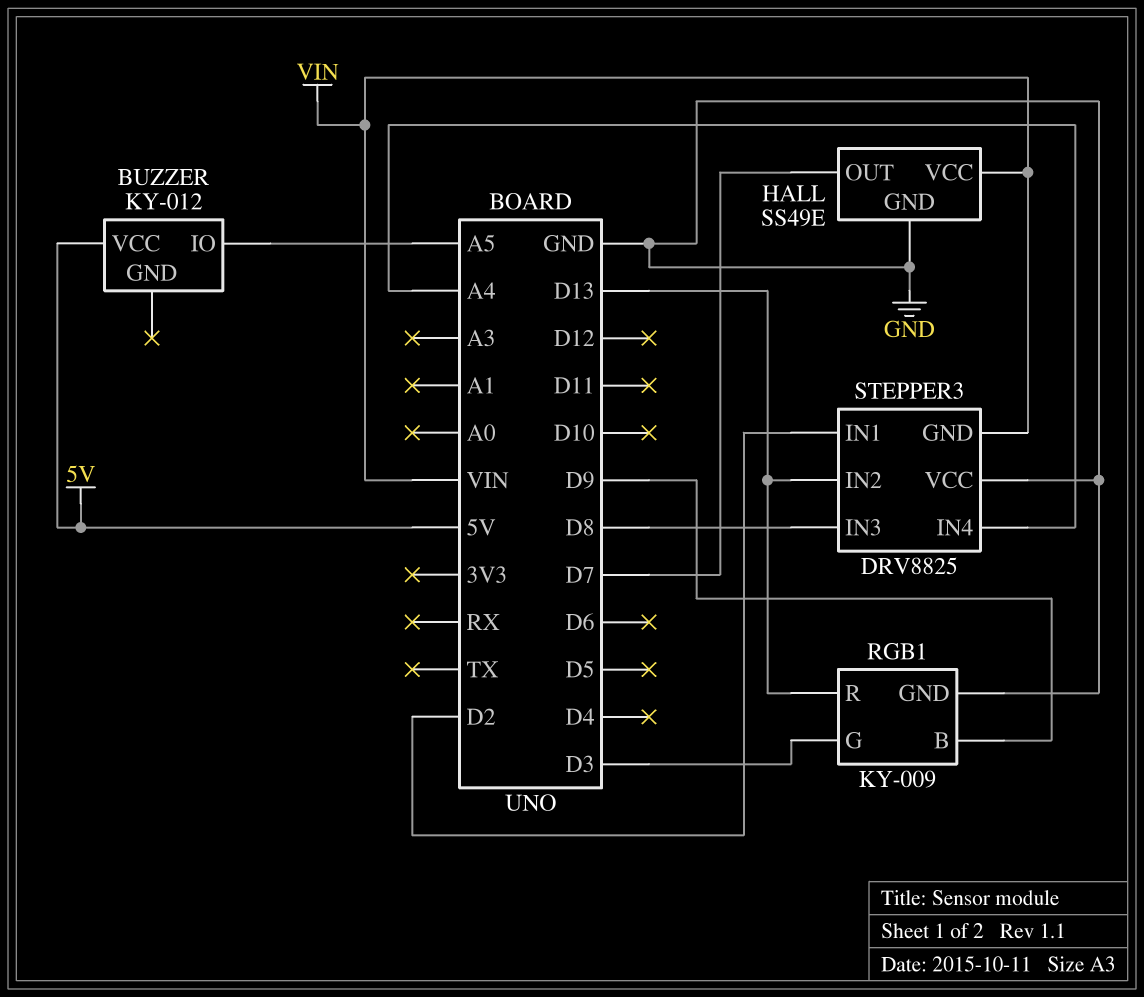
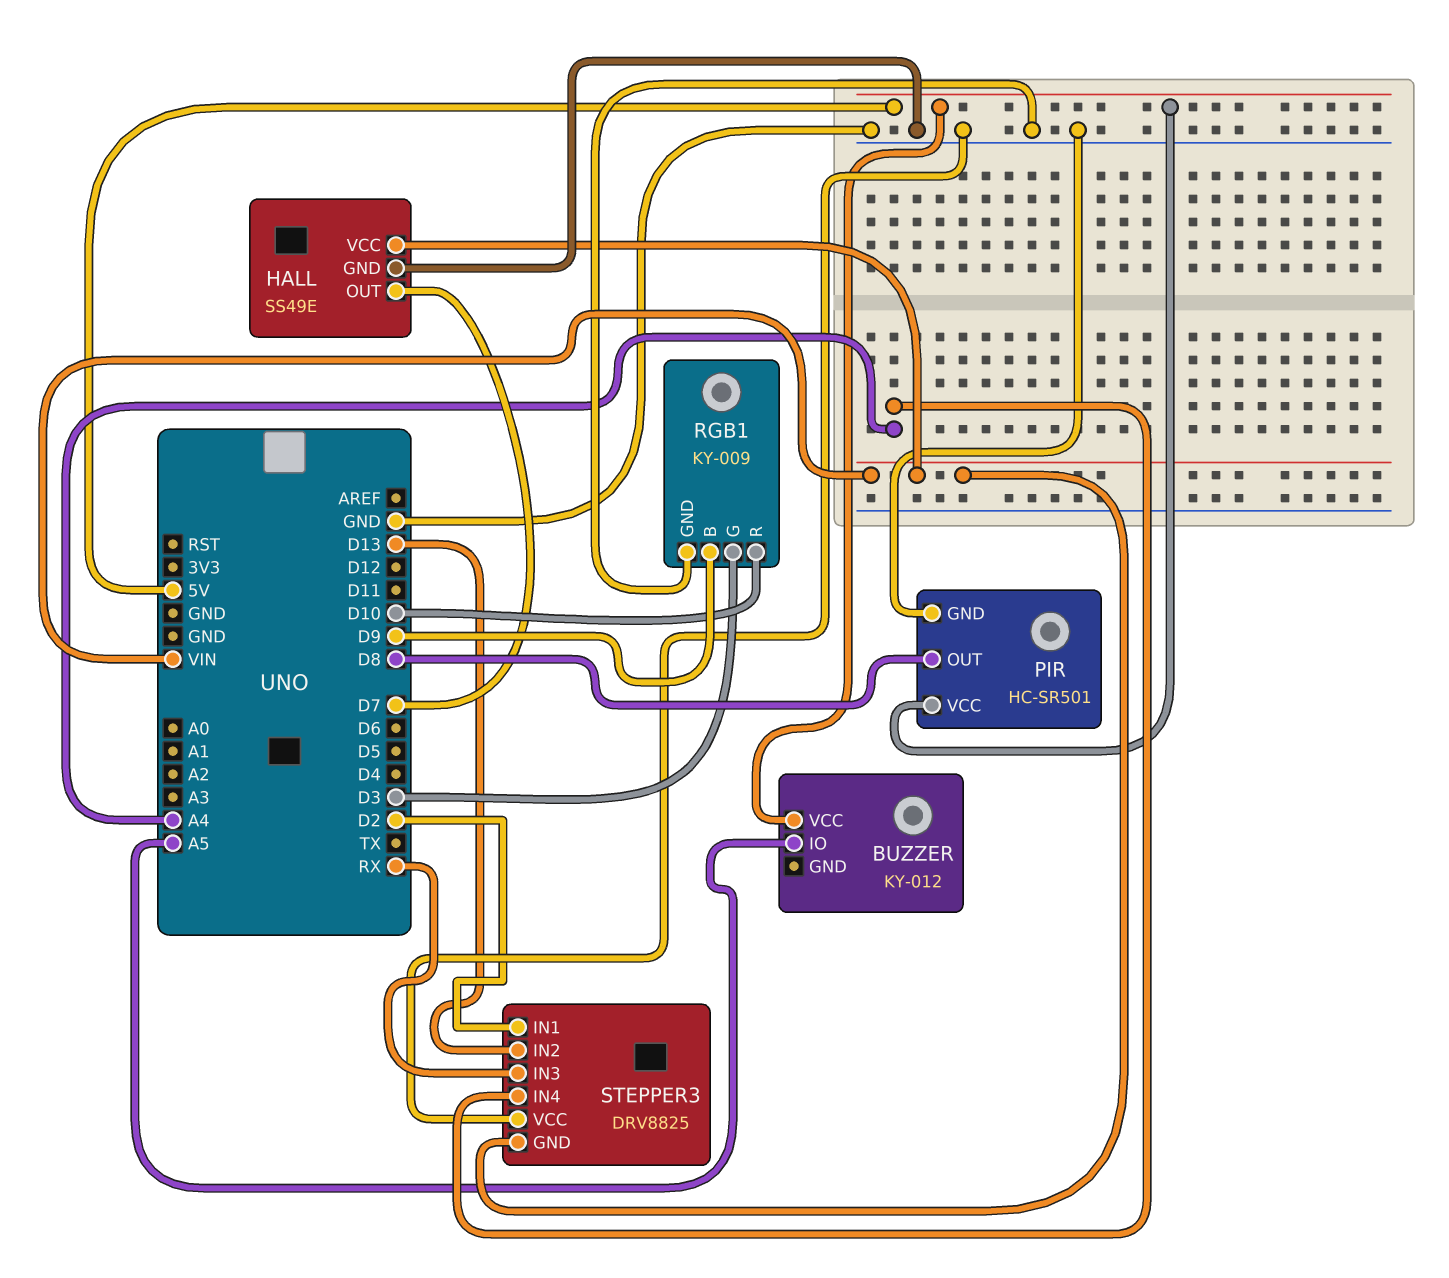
PIR: none -> HC-SR501
PIR pin GND: none -> GND
PIR pin OUT: none -> D8
PIR pin VCC: none -> 5V
RGB1 pin R: D13 -> D10
STEPPER3 pin IN3: D8 -> RX

